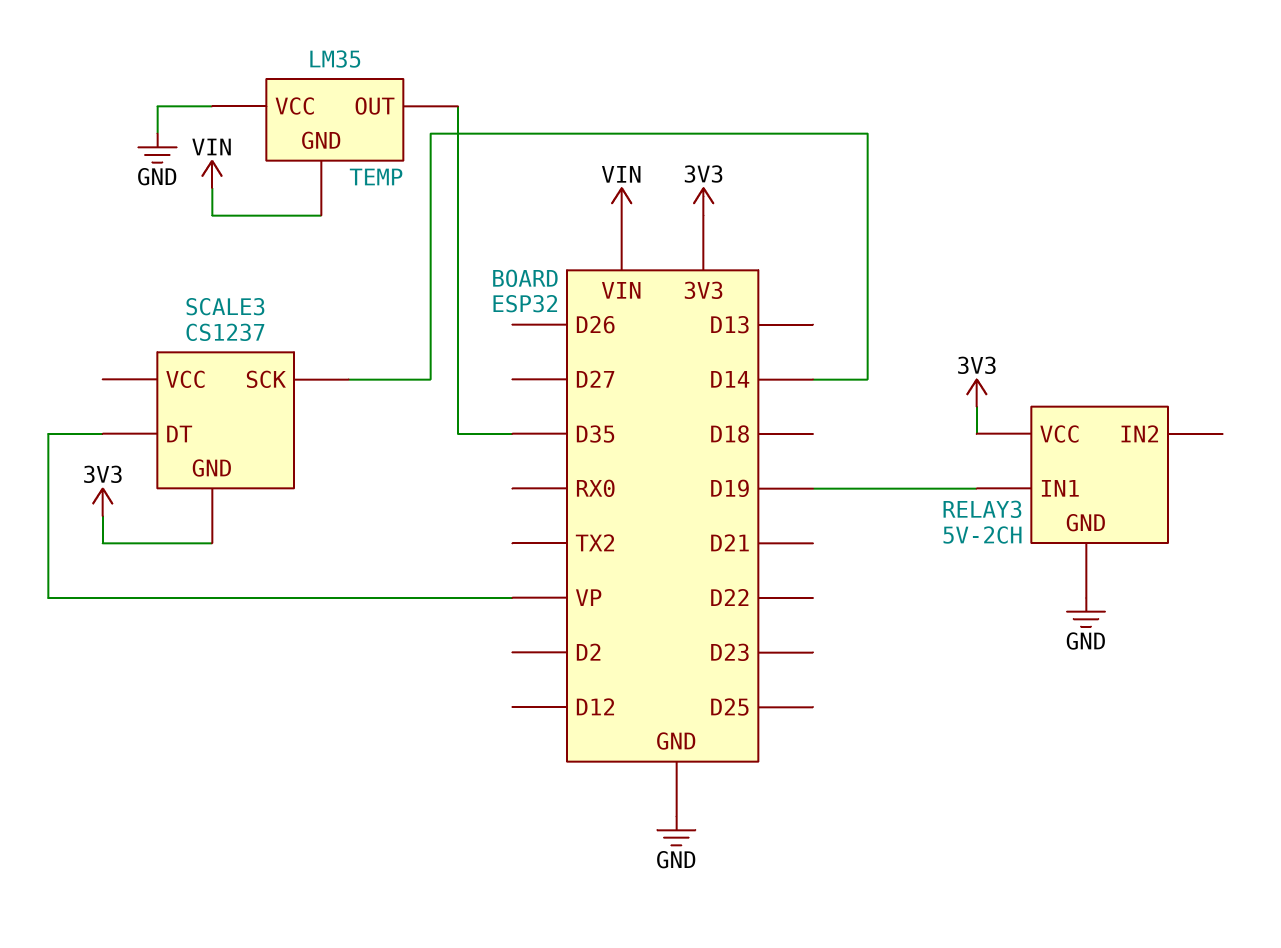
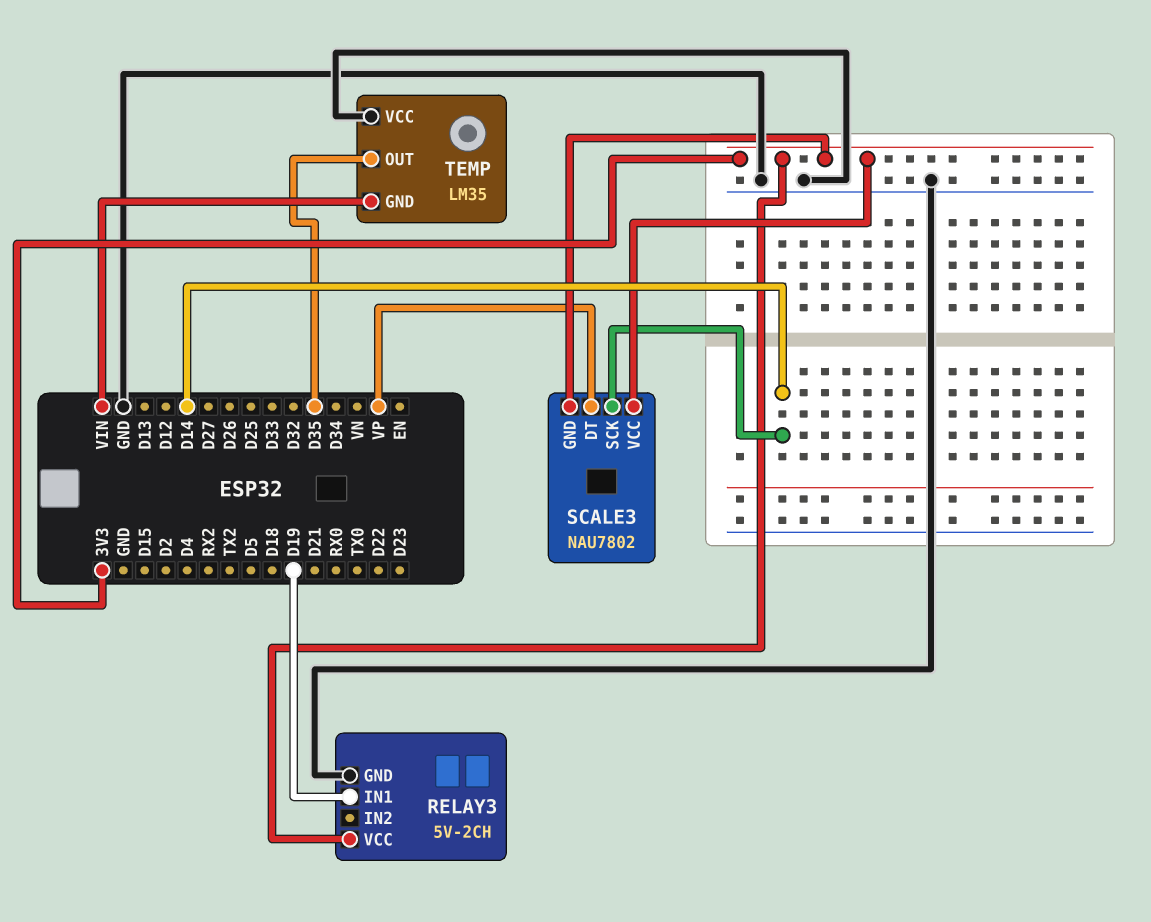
SCALE3: CS1237 -> NAU7802
SCALE3 pin VCC: none -> 3V3

